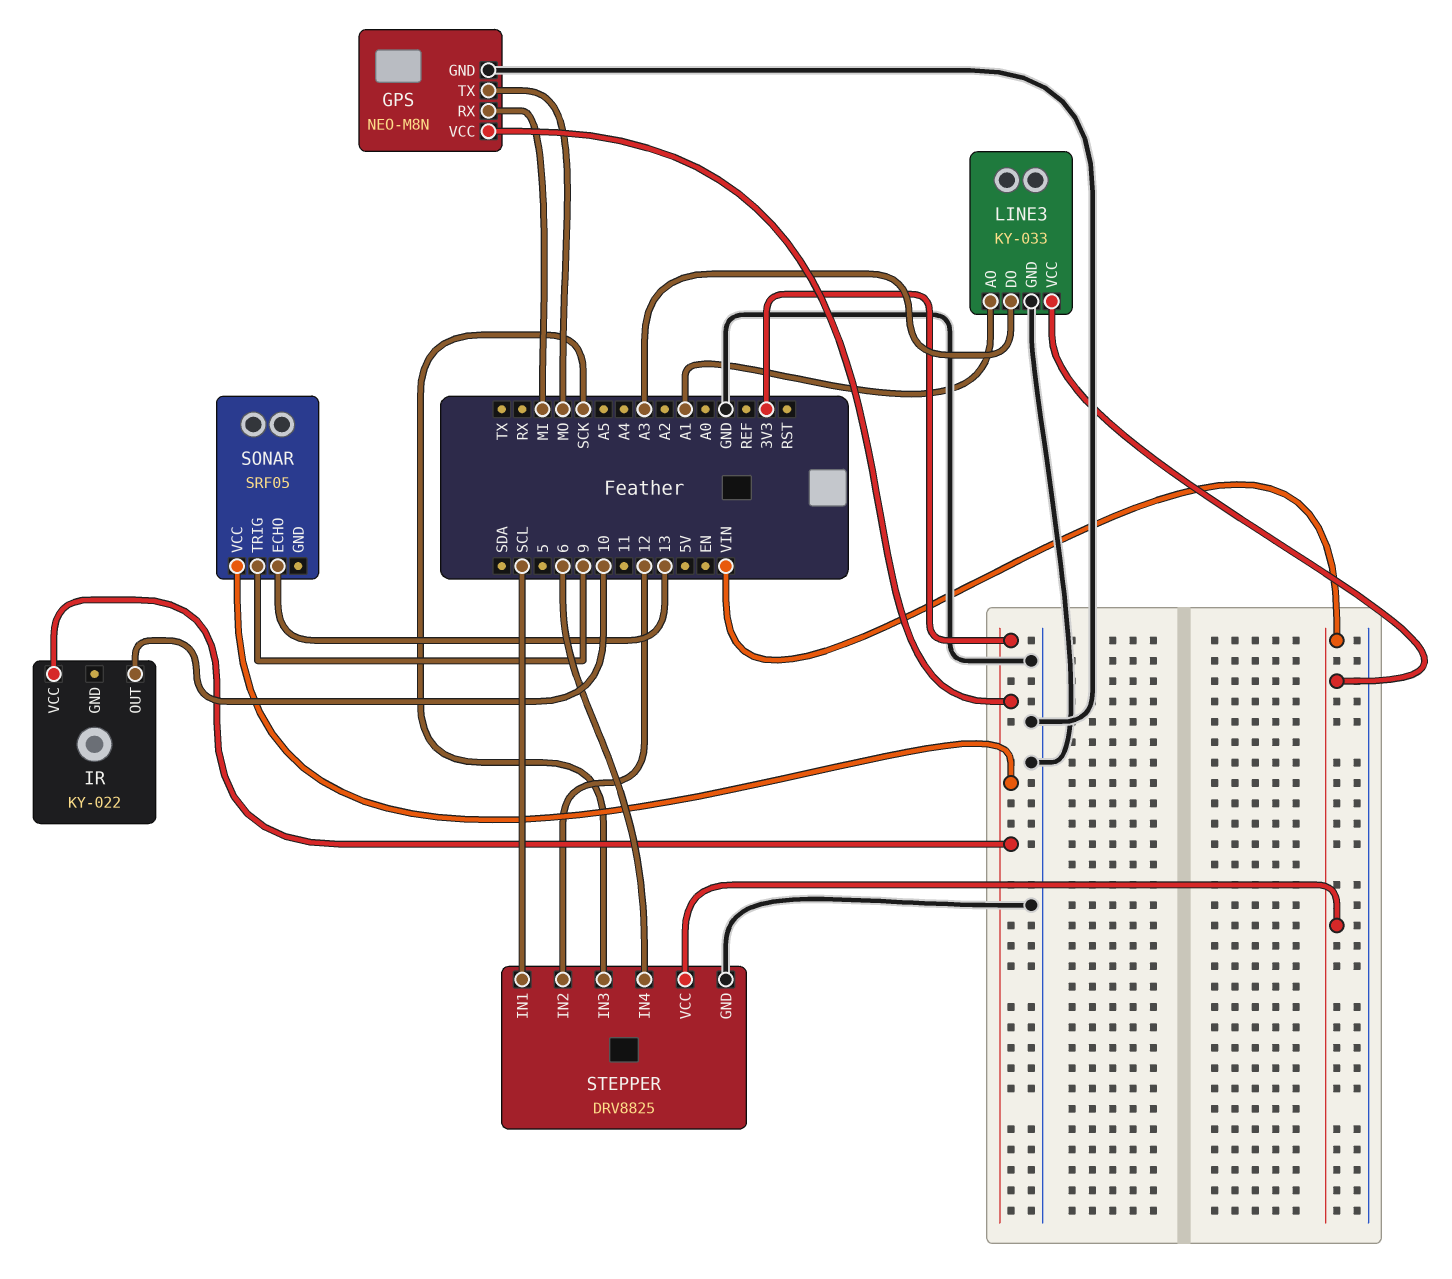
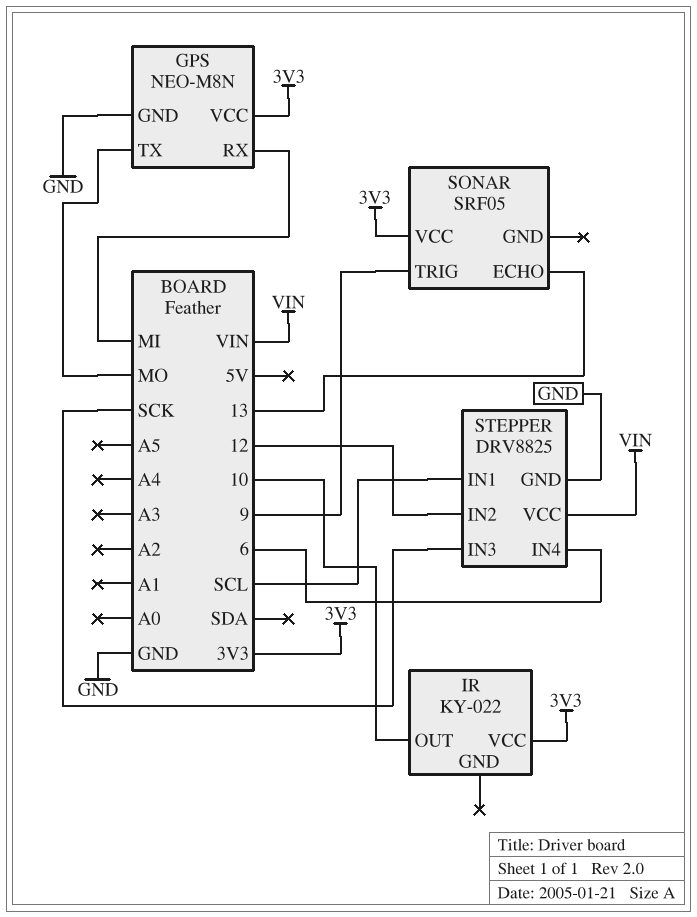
LINE3: KY-033 -> none
LINE3 pin AO: A1 -> none
LINE3 pin DO: A3 -> none
LINE3 pin GND: GND -> none
LINE3 pin VCC: VIN -> none

